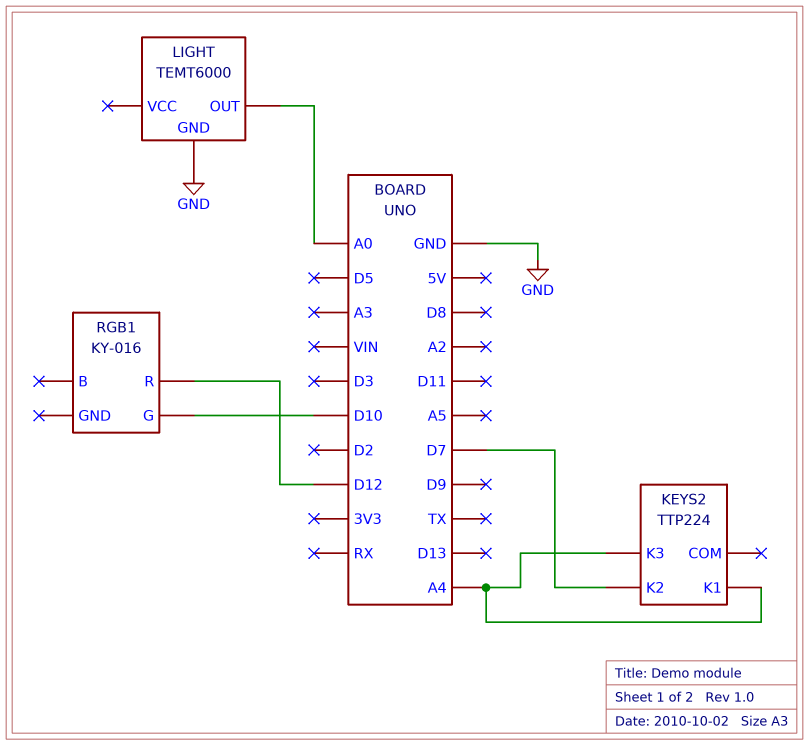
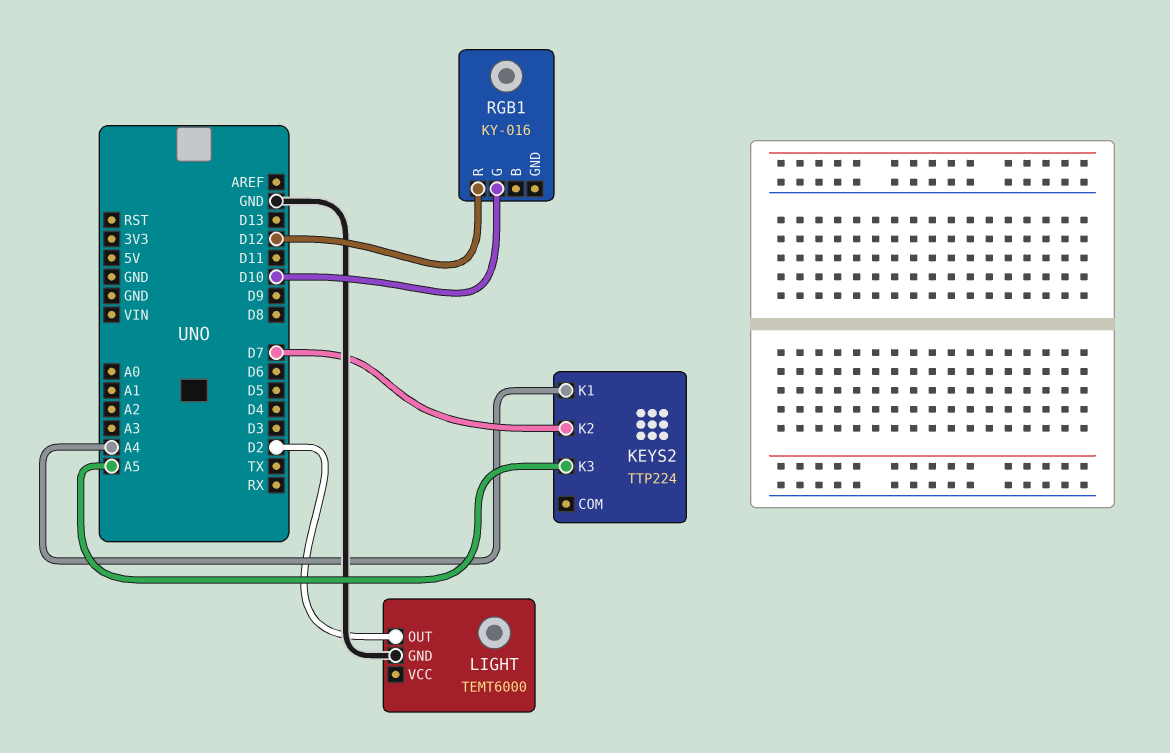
KEYS2 pin K3: A4 -> A5
LIGHT pin OUT: A0 -> D2

